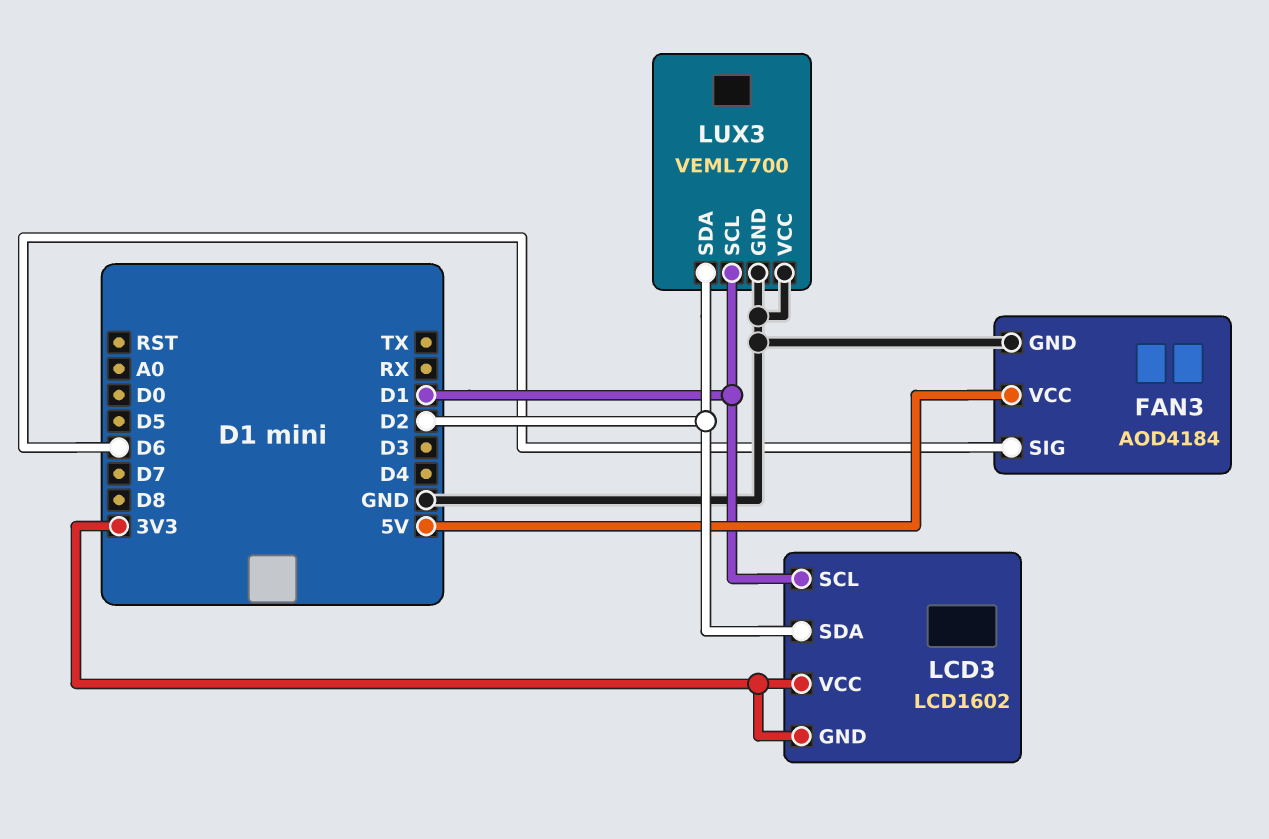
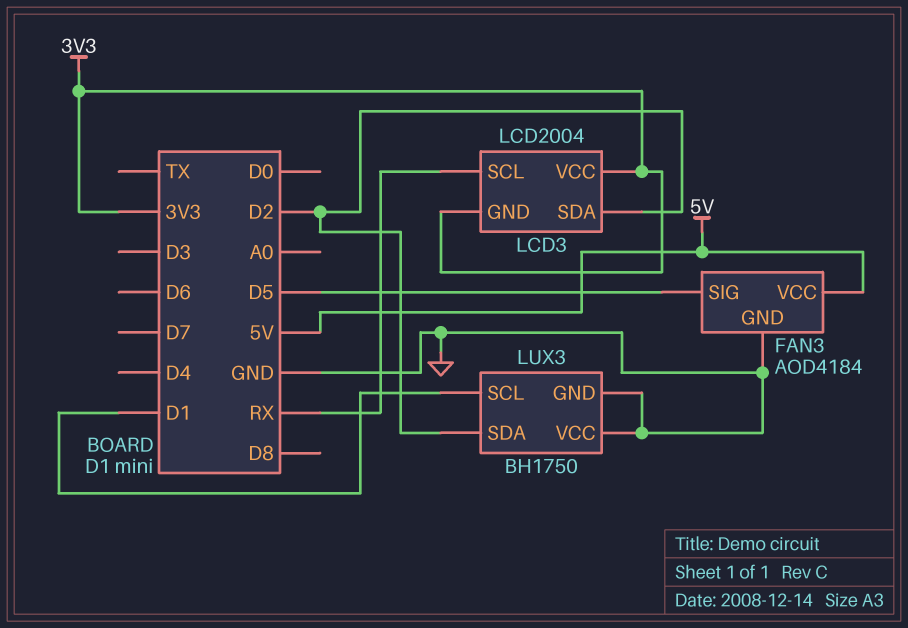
FAN3 pin SIG: D6 -> D5
LCD3: LCD1602 -> LCD2004
LCD3 pin SCL: D1 -> RX
LUX3: VEML7700 -> BH1750

